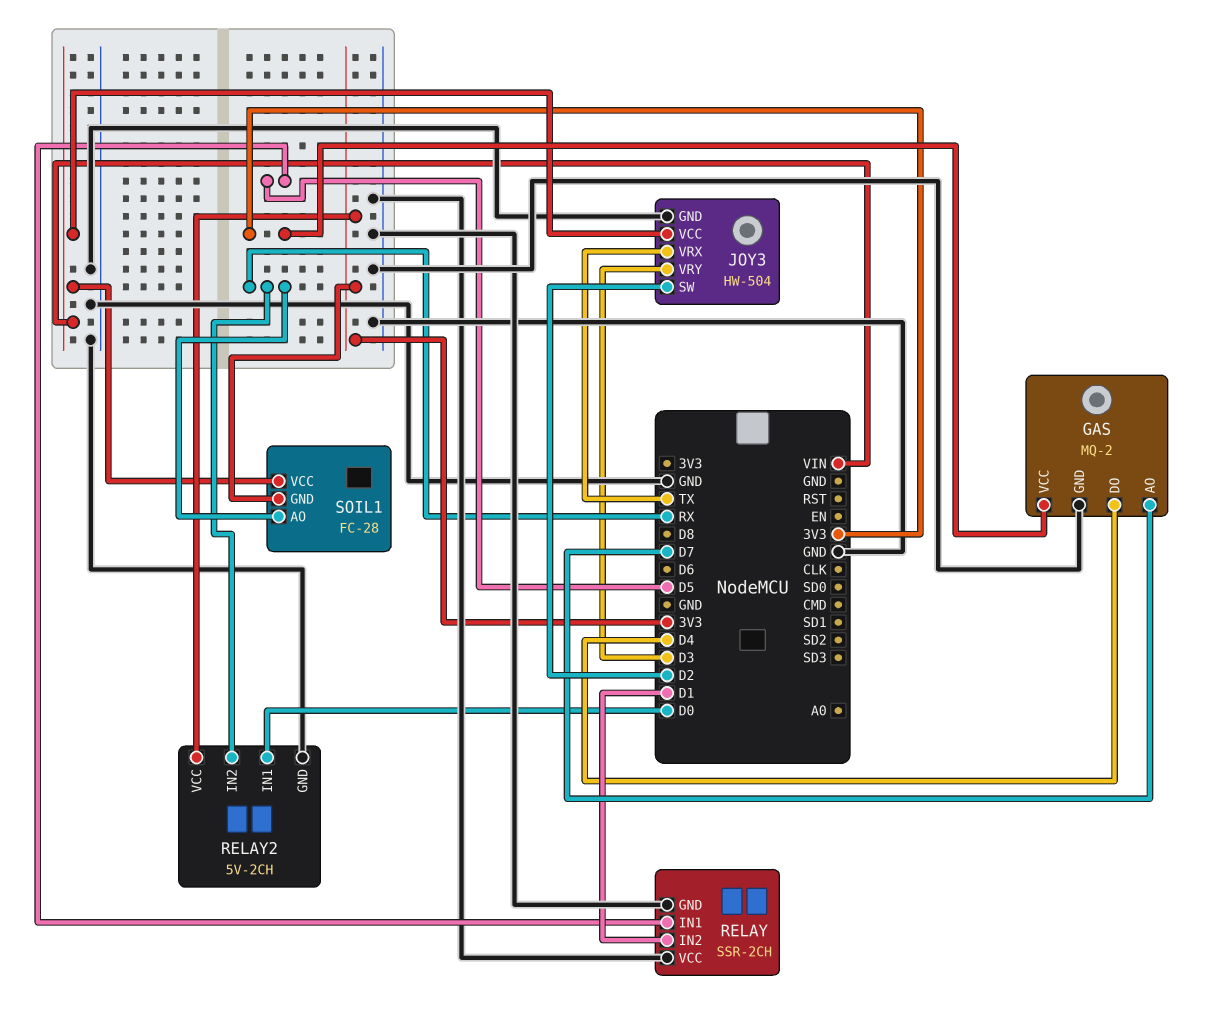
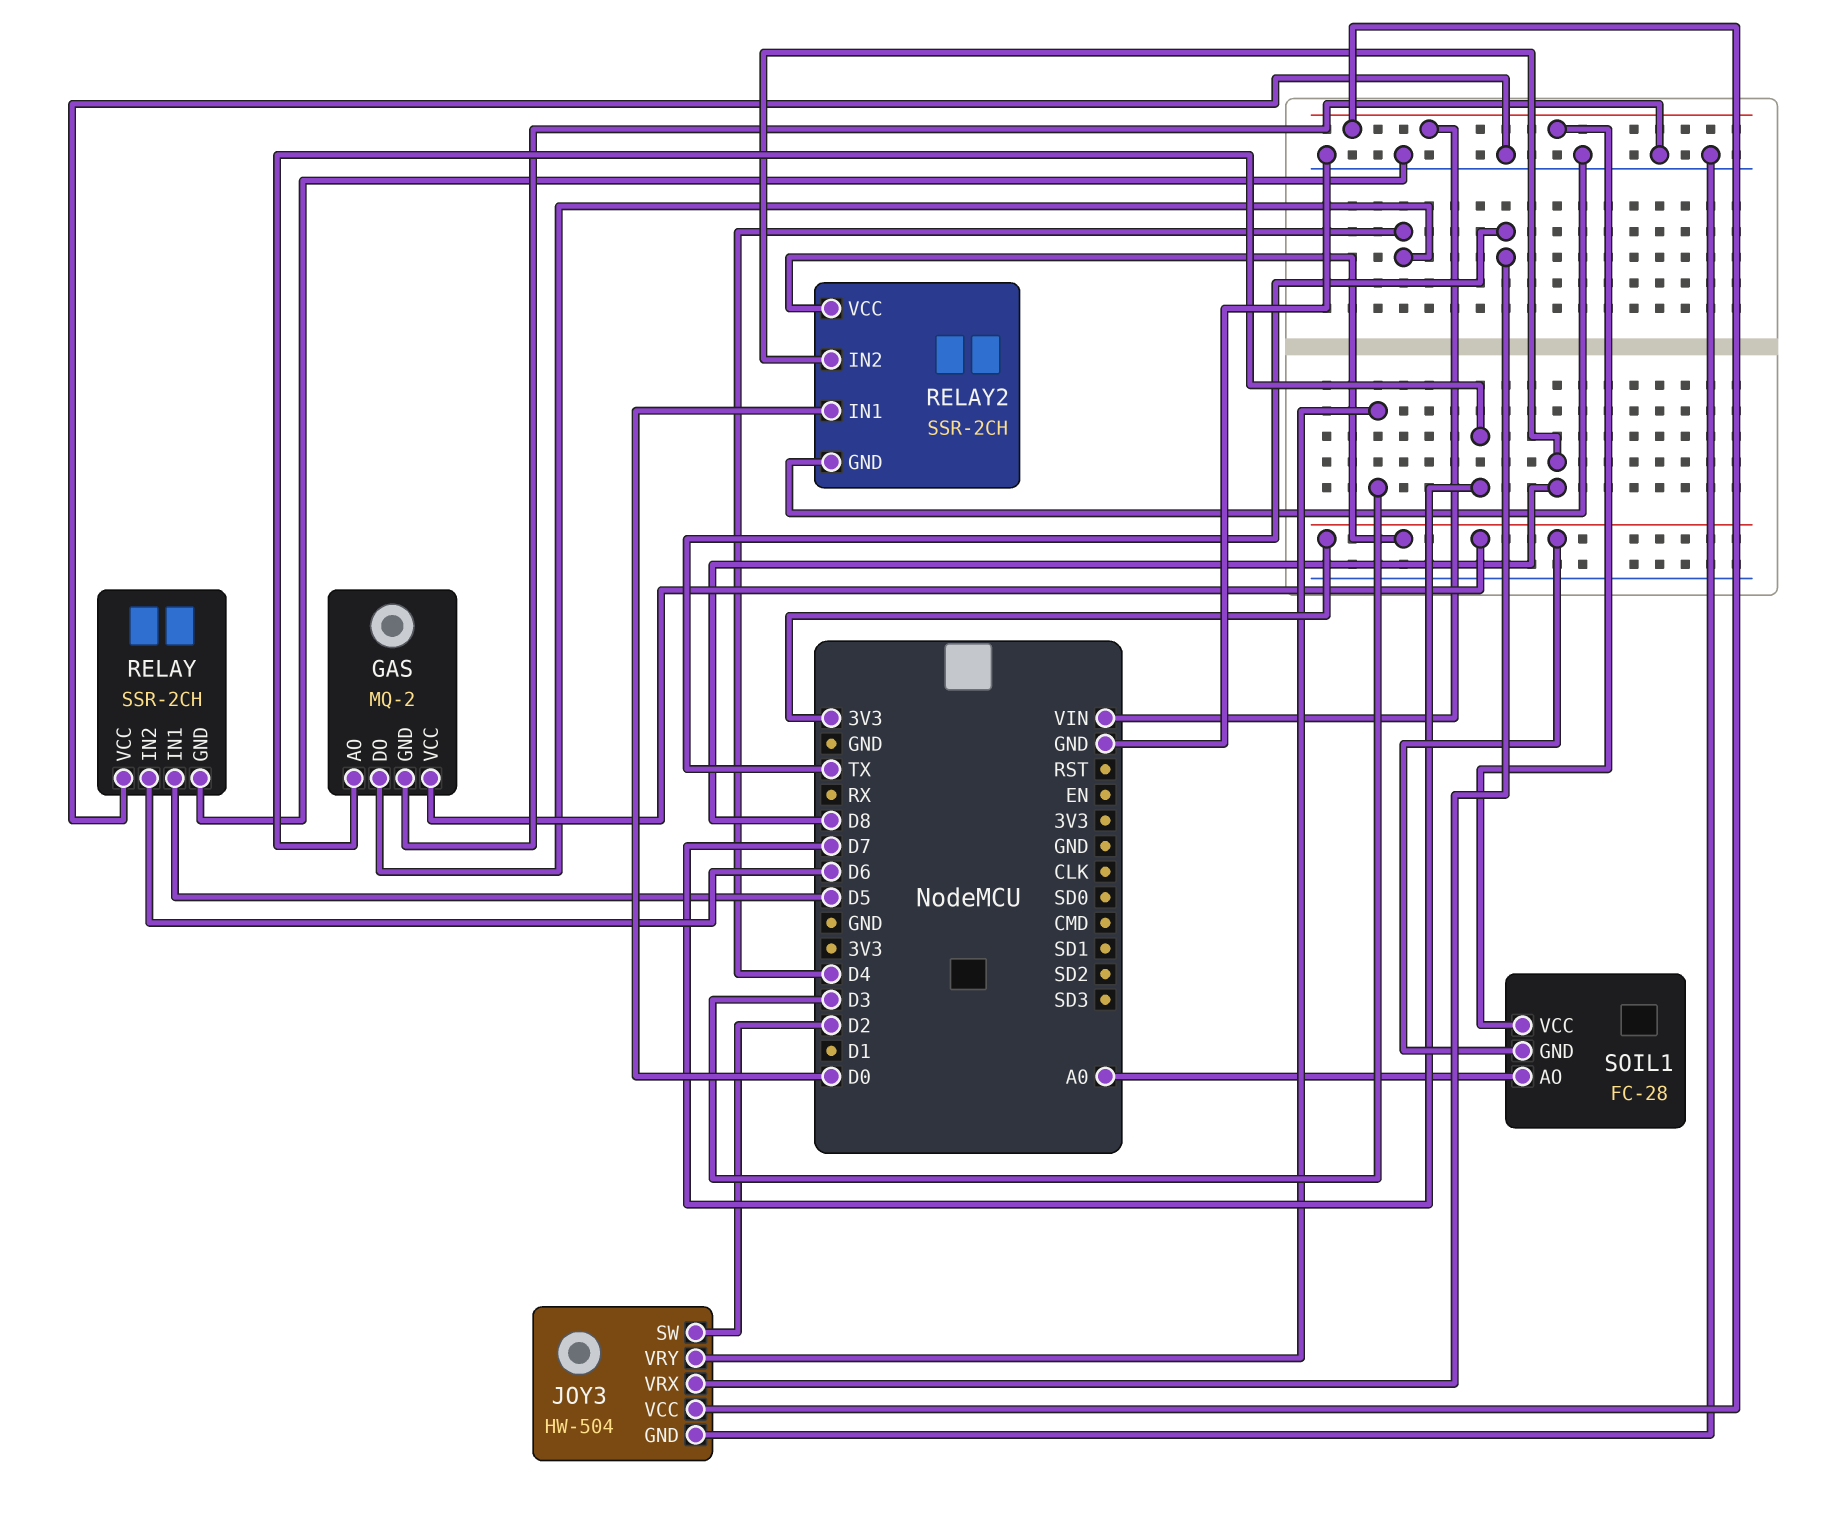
RELAY pin IN2: D1 -> D6
RELAY2: 5V-2CH -> SSR-2CH
RELAY2 pin IN2: RX -> D8
SOIL1 pin AO: RX -> A0

